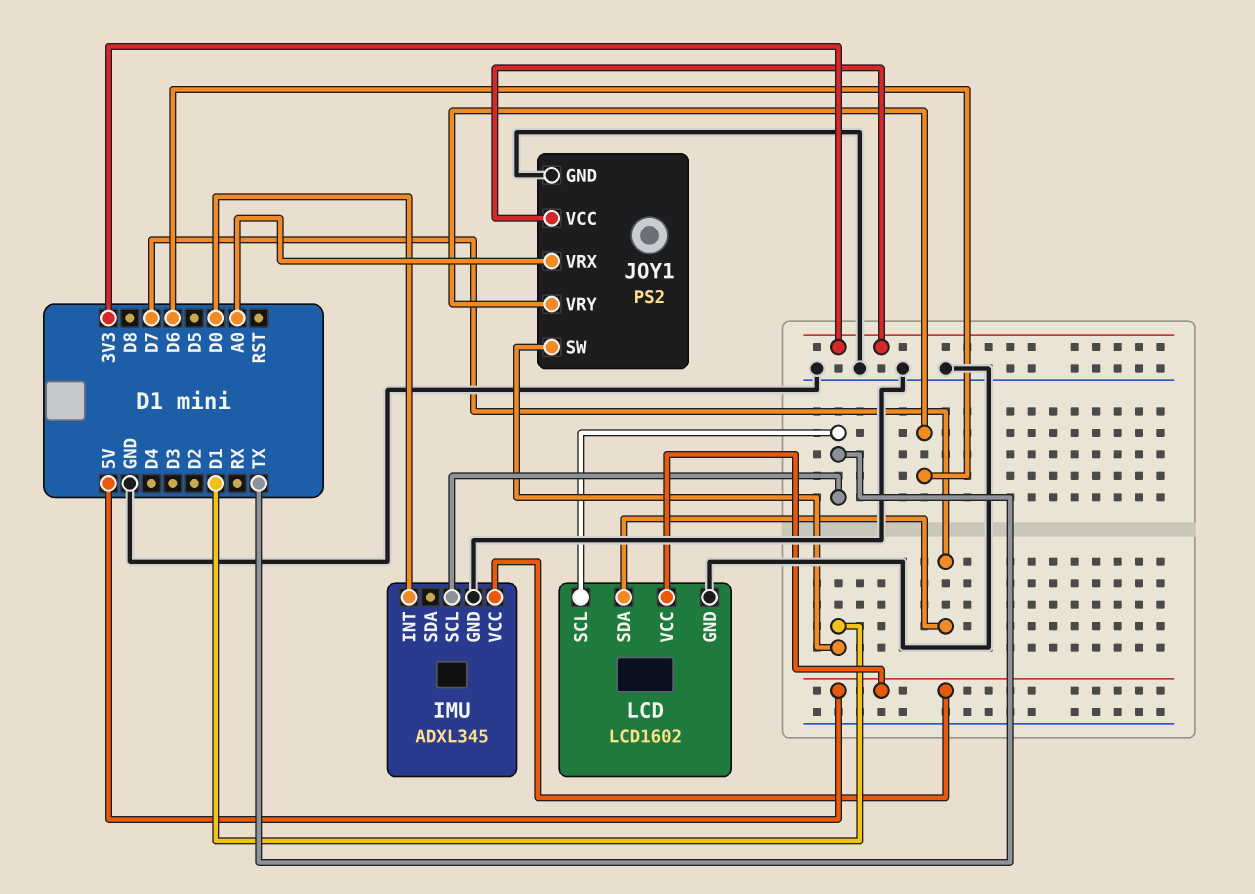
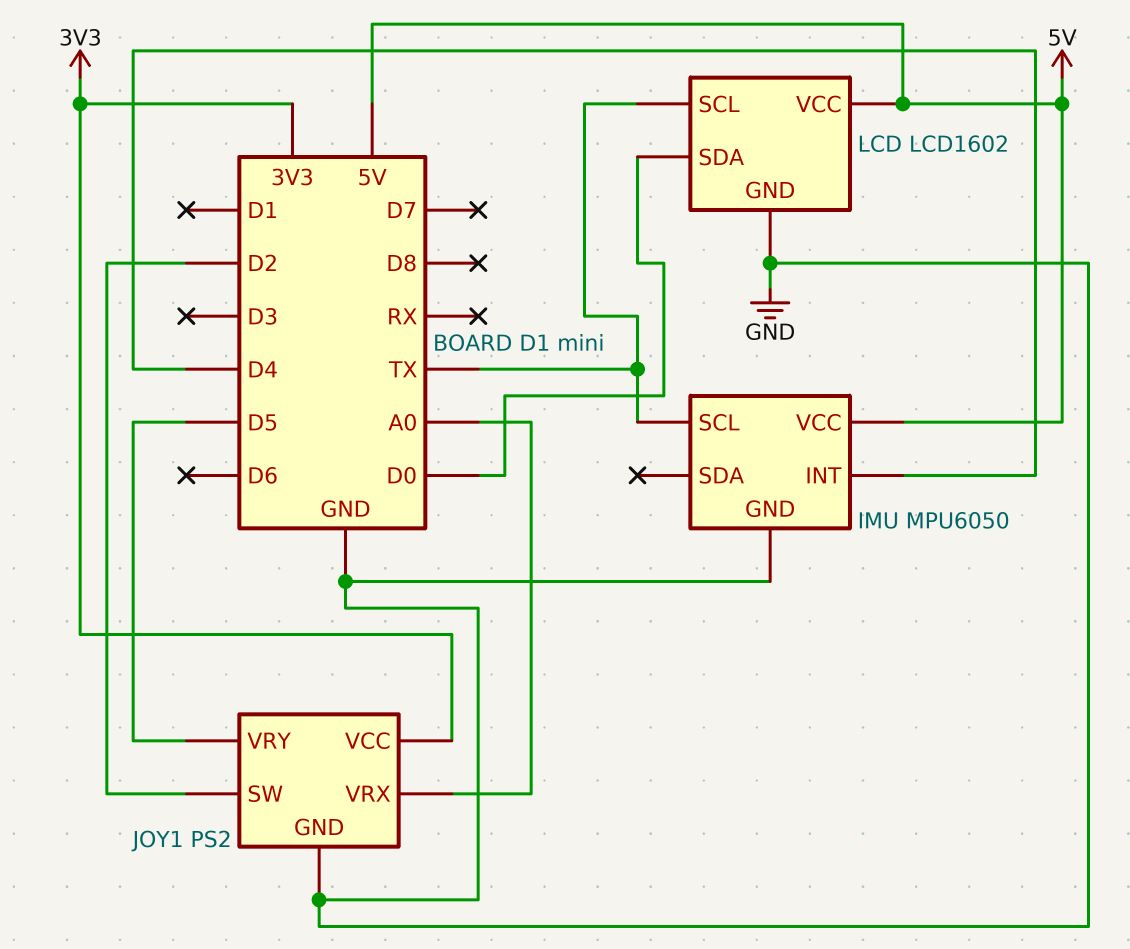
IMU: ADXL345 -> MPU6050
IMU pin INT: D0 -> D4
JOY1 pin SW: D1 -> D2
JOY1 pin VRY: D6 -> D5
LCD pin SDA: D7 -> D0

